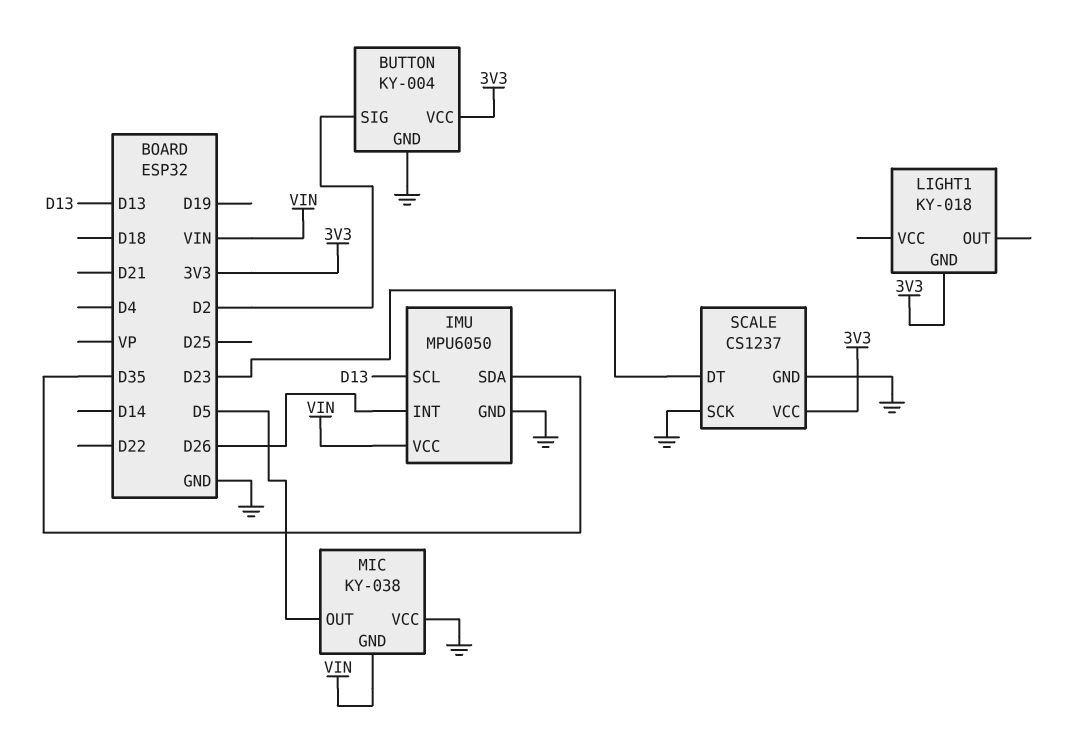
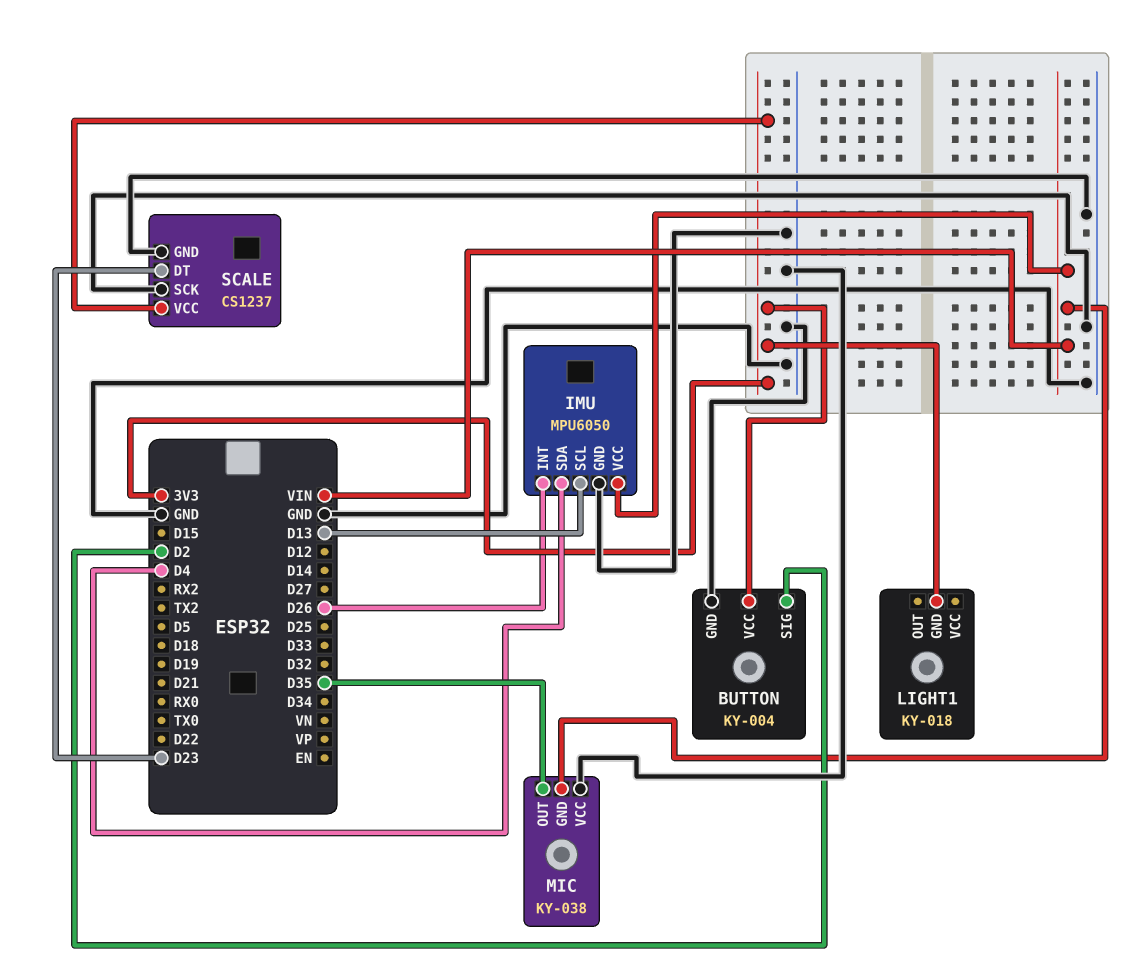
IMU pin SDA: D35 -> D4
MIC pin OUT: D5 -> D35

